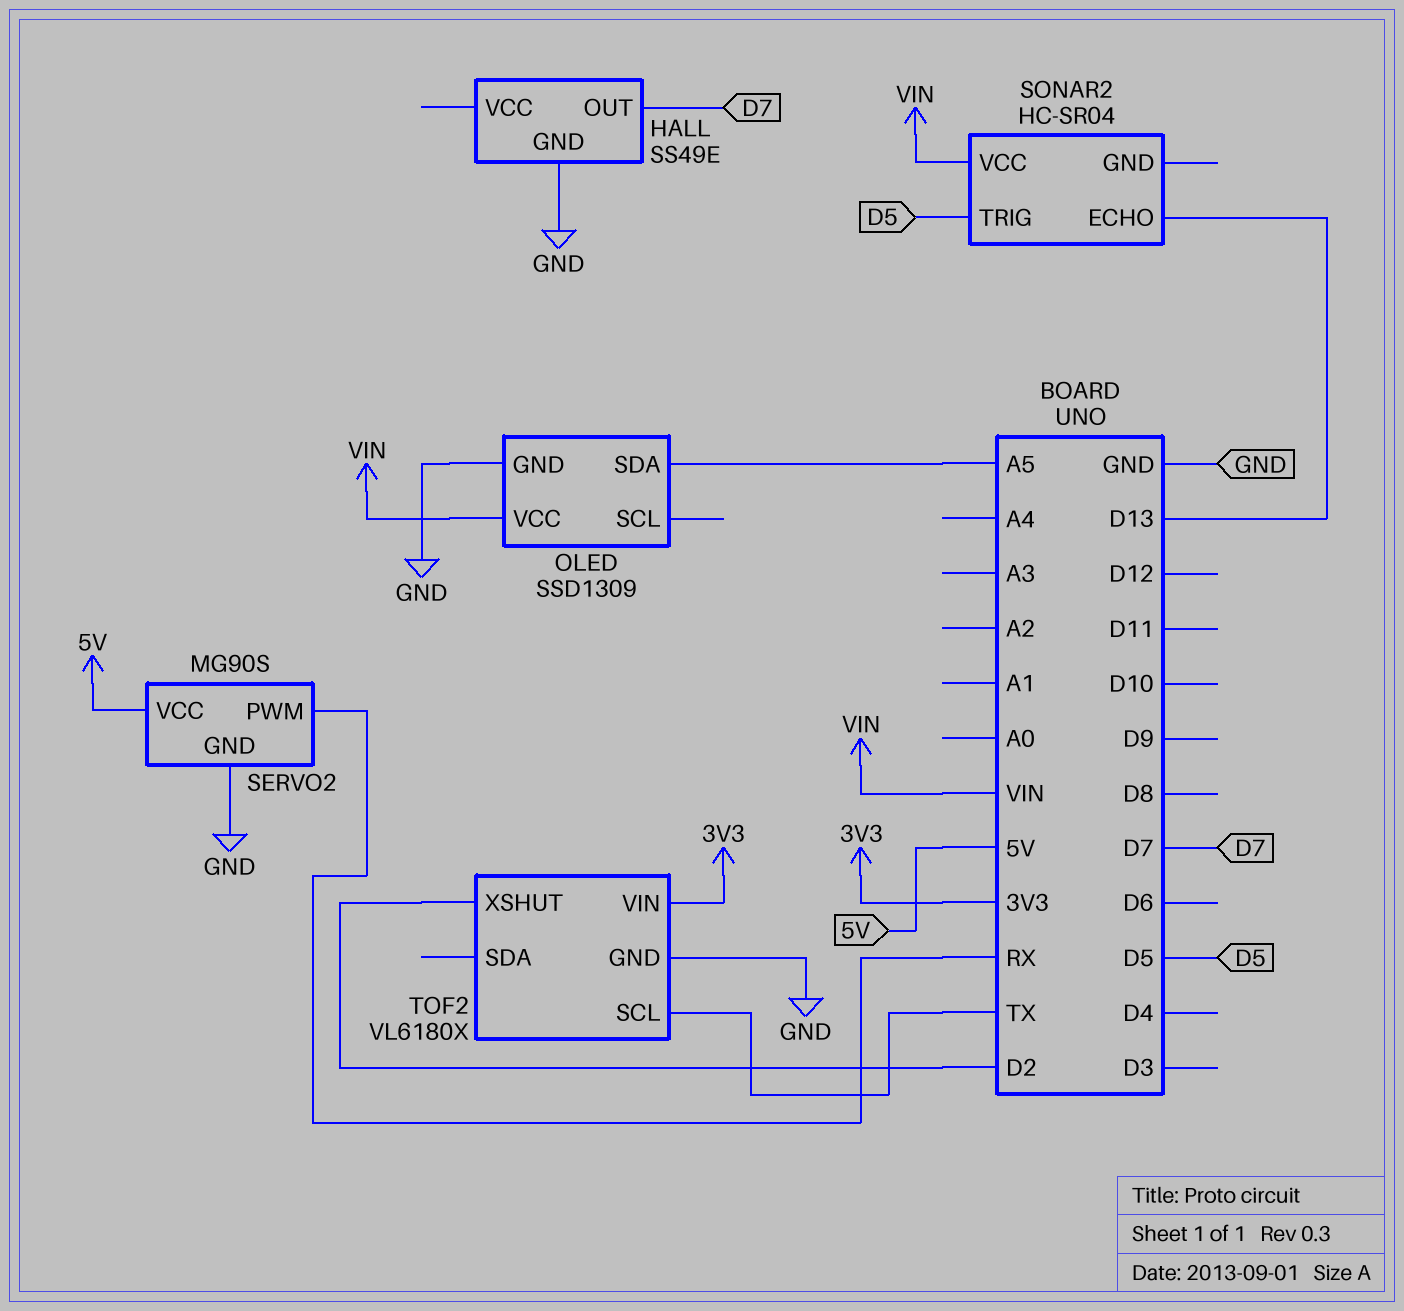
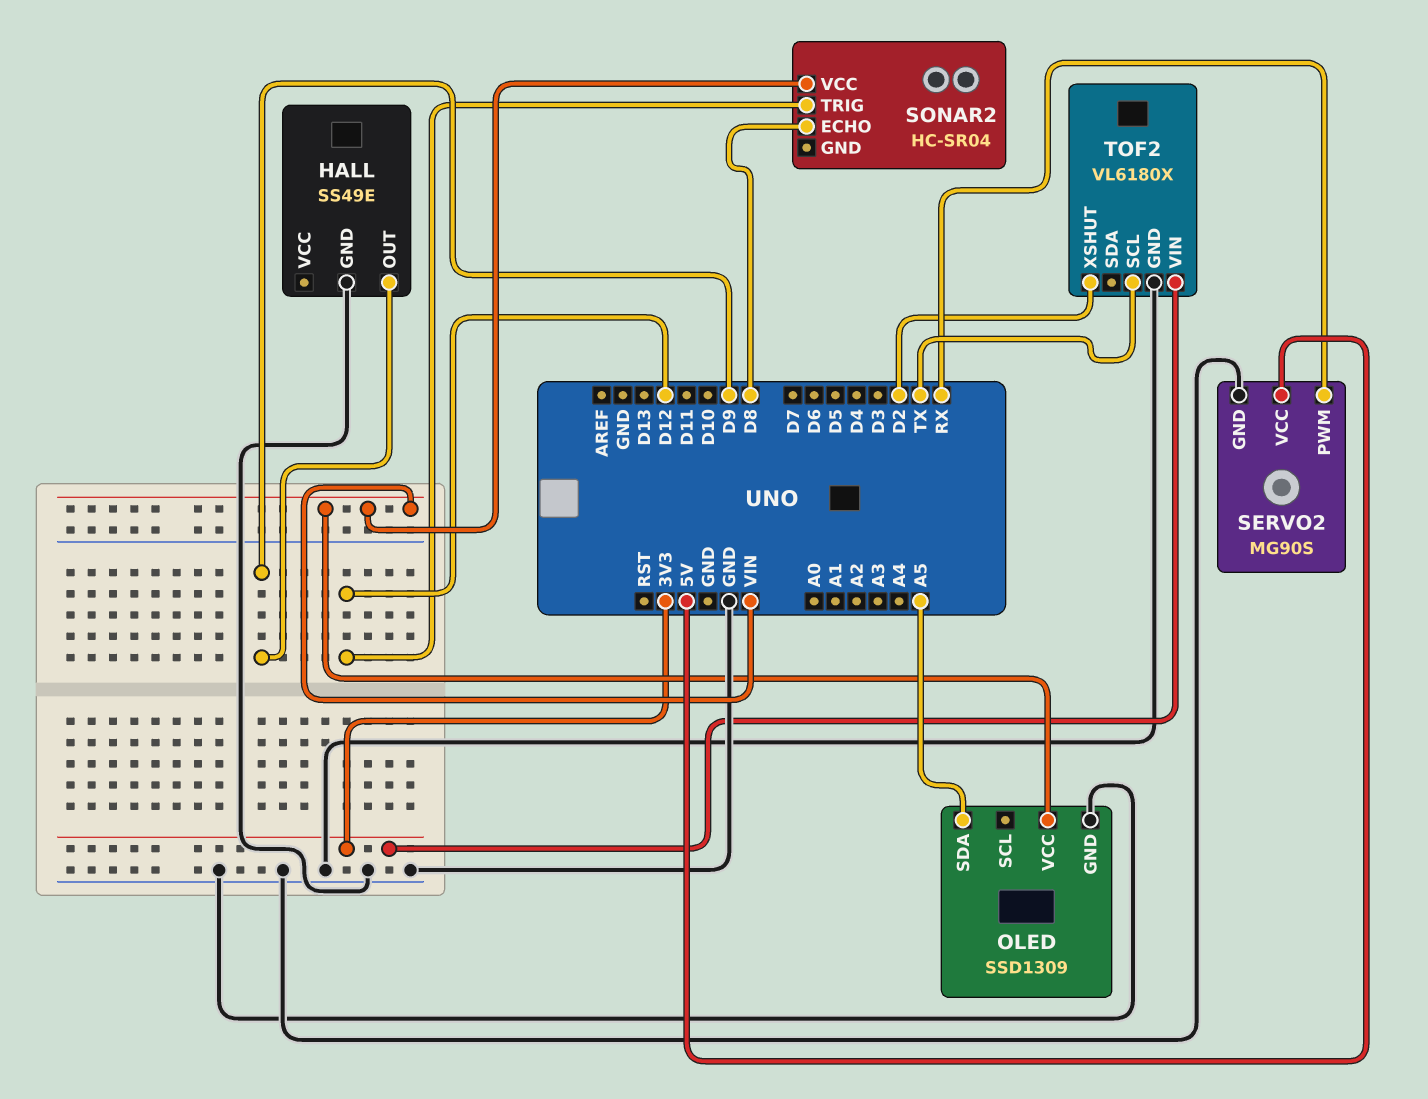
HALL pin OUT: D7 -> D9
SONAR2 pin ECHO: D13 -> D8
SONAR2 pin TRIG: D5 -> D12

